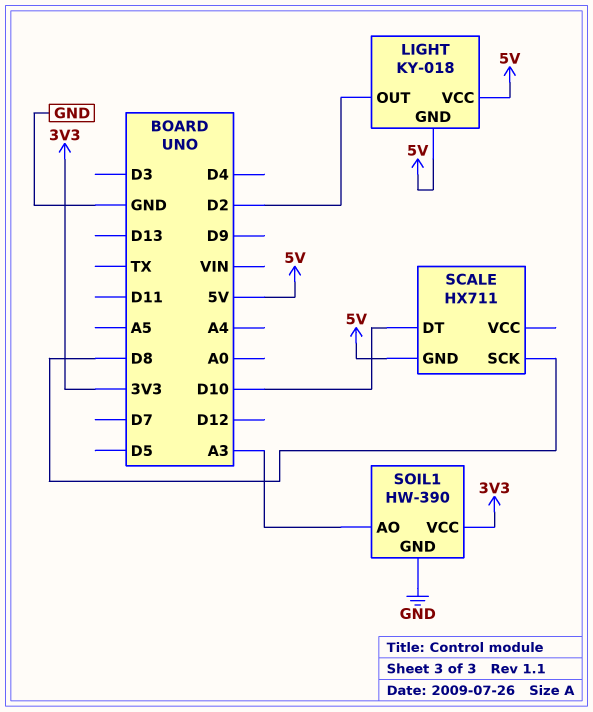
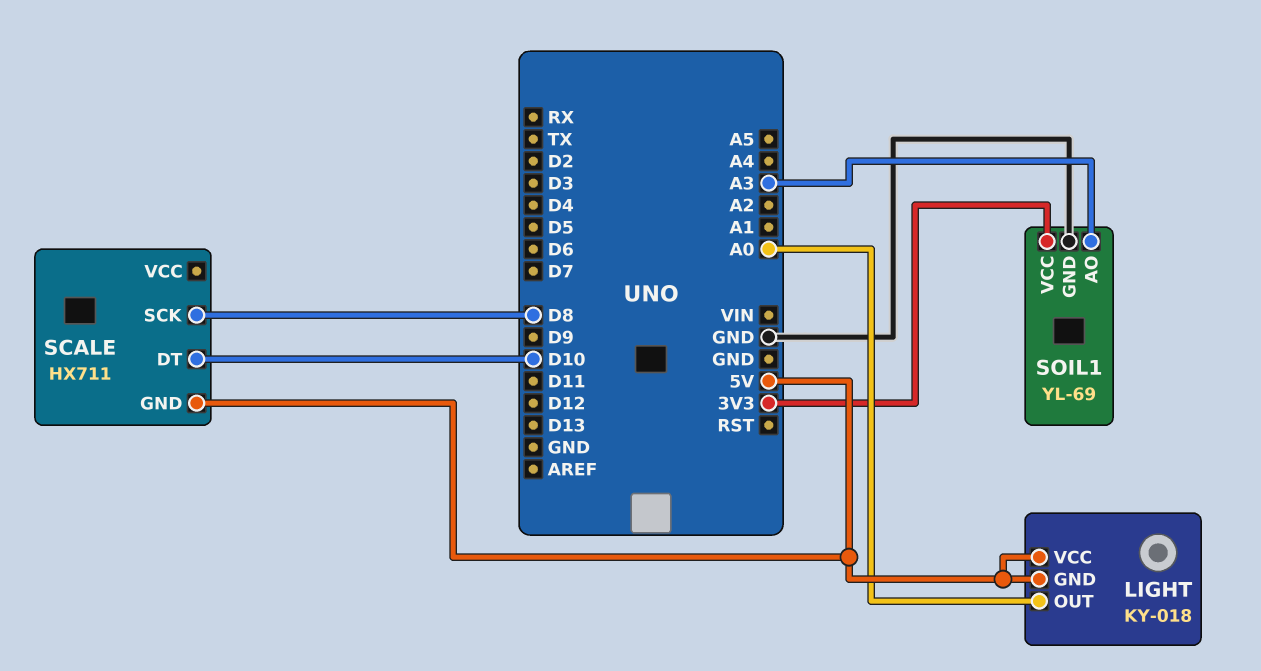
LIGHT pin OUT: D2 -> A0
SOIL1: HW-390 -> YL-69

